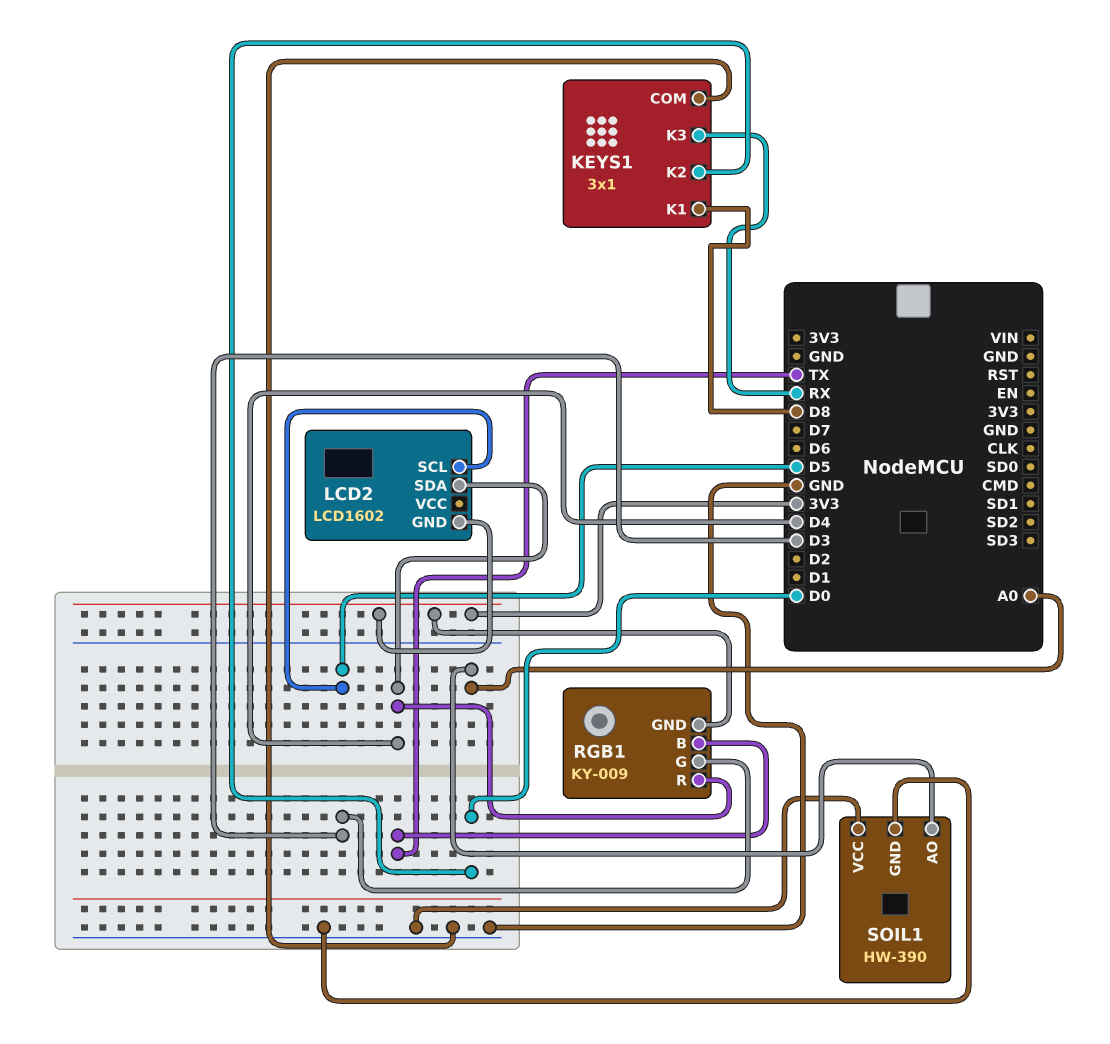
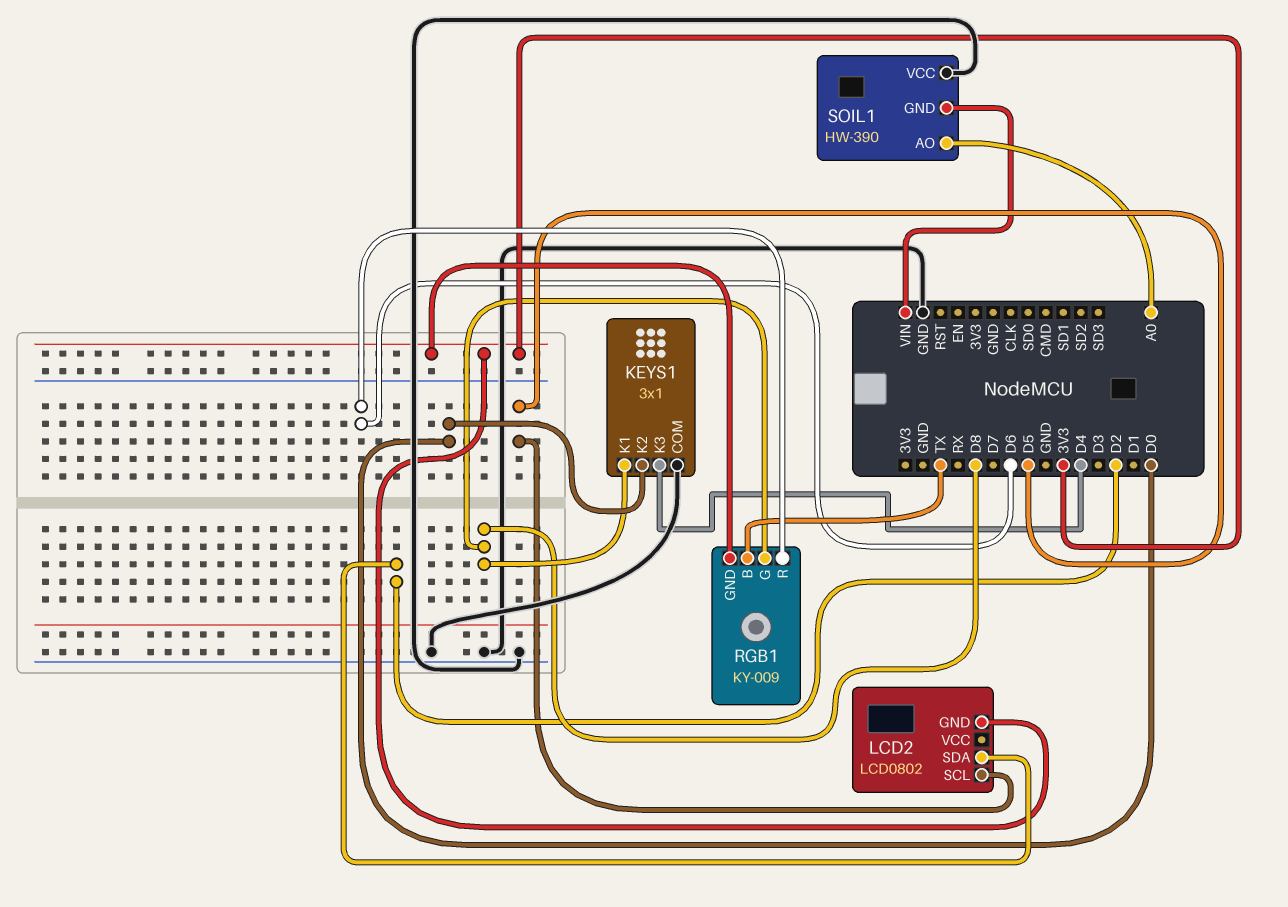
KEYS1 pin K3: RX -> D4
LCD2: LCD1602 -> LCD0802
LCD2 pin SDA: D4 -> D2
RGB1 pin G: D3 -> D8
RGB1 pin R: D4 -> D6
SOIL1 pin GND: GND -> VIN

